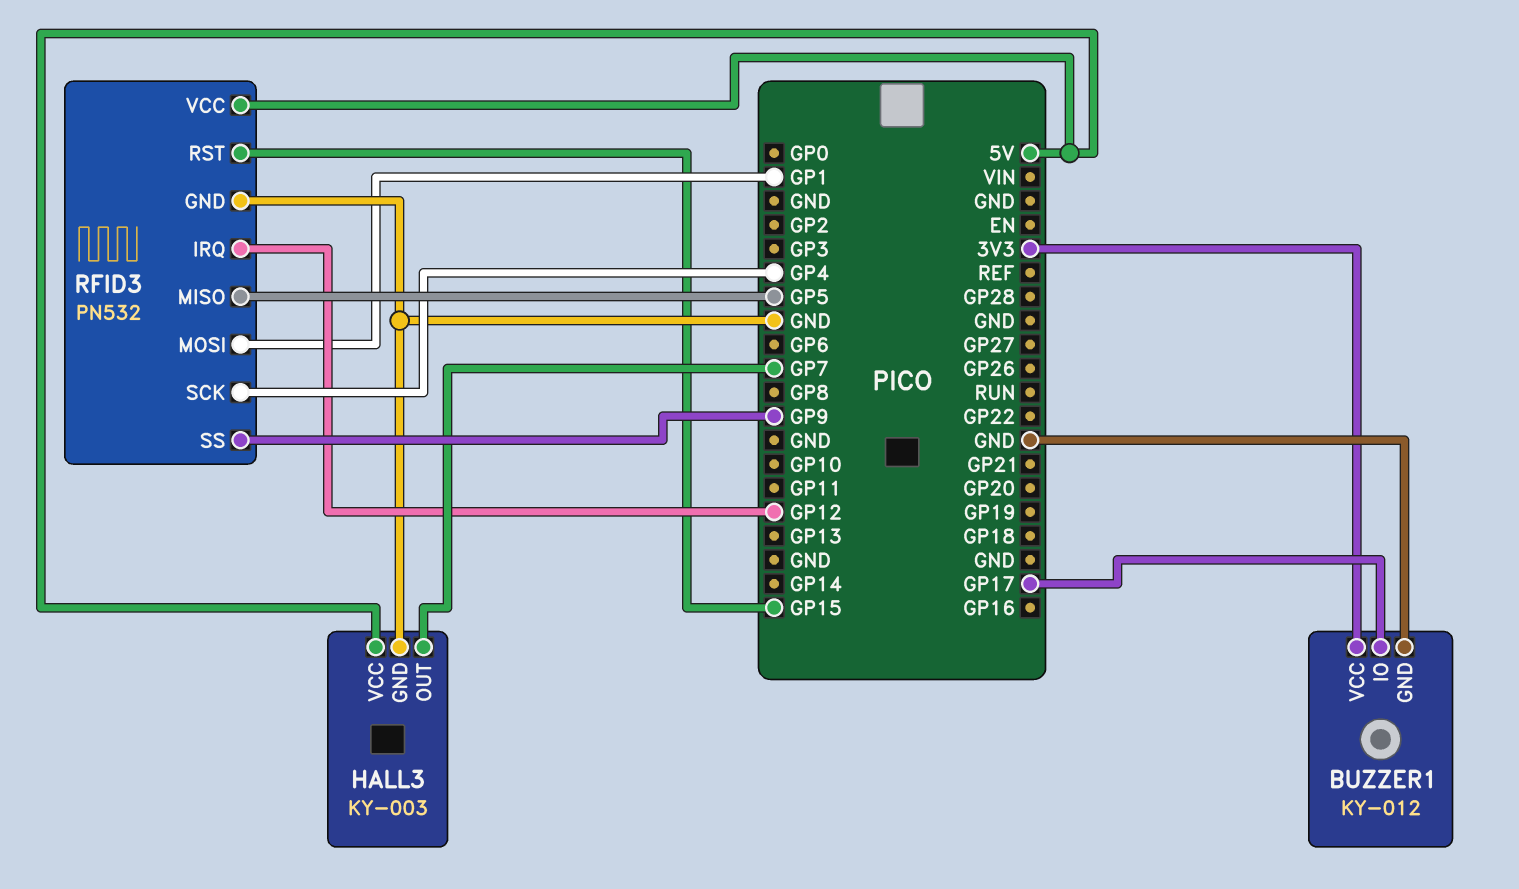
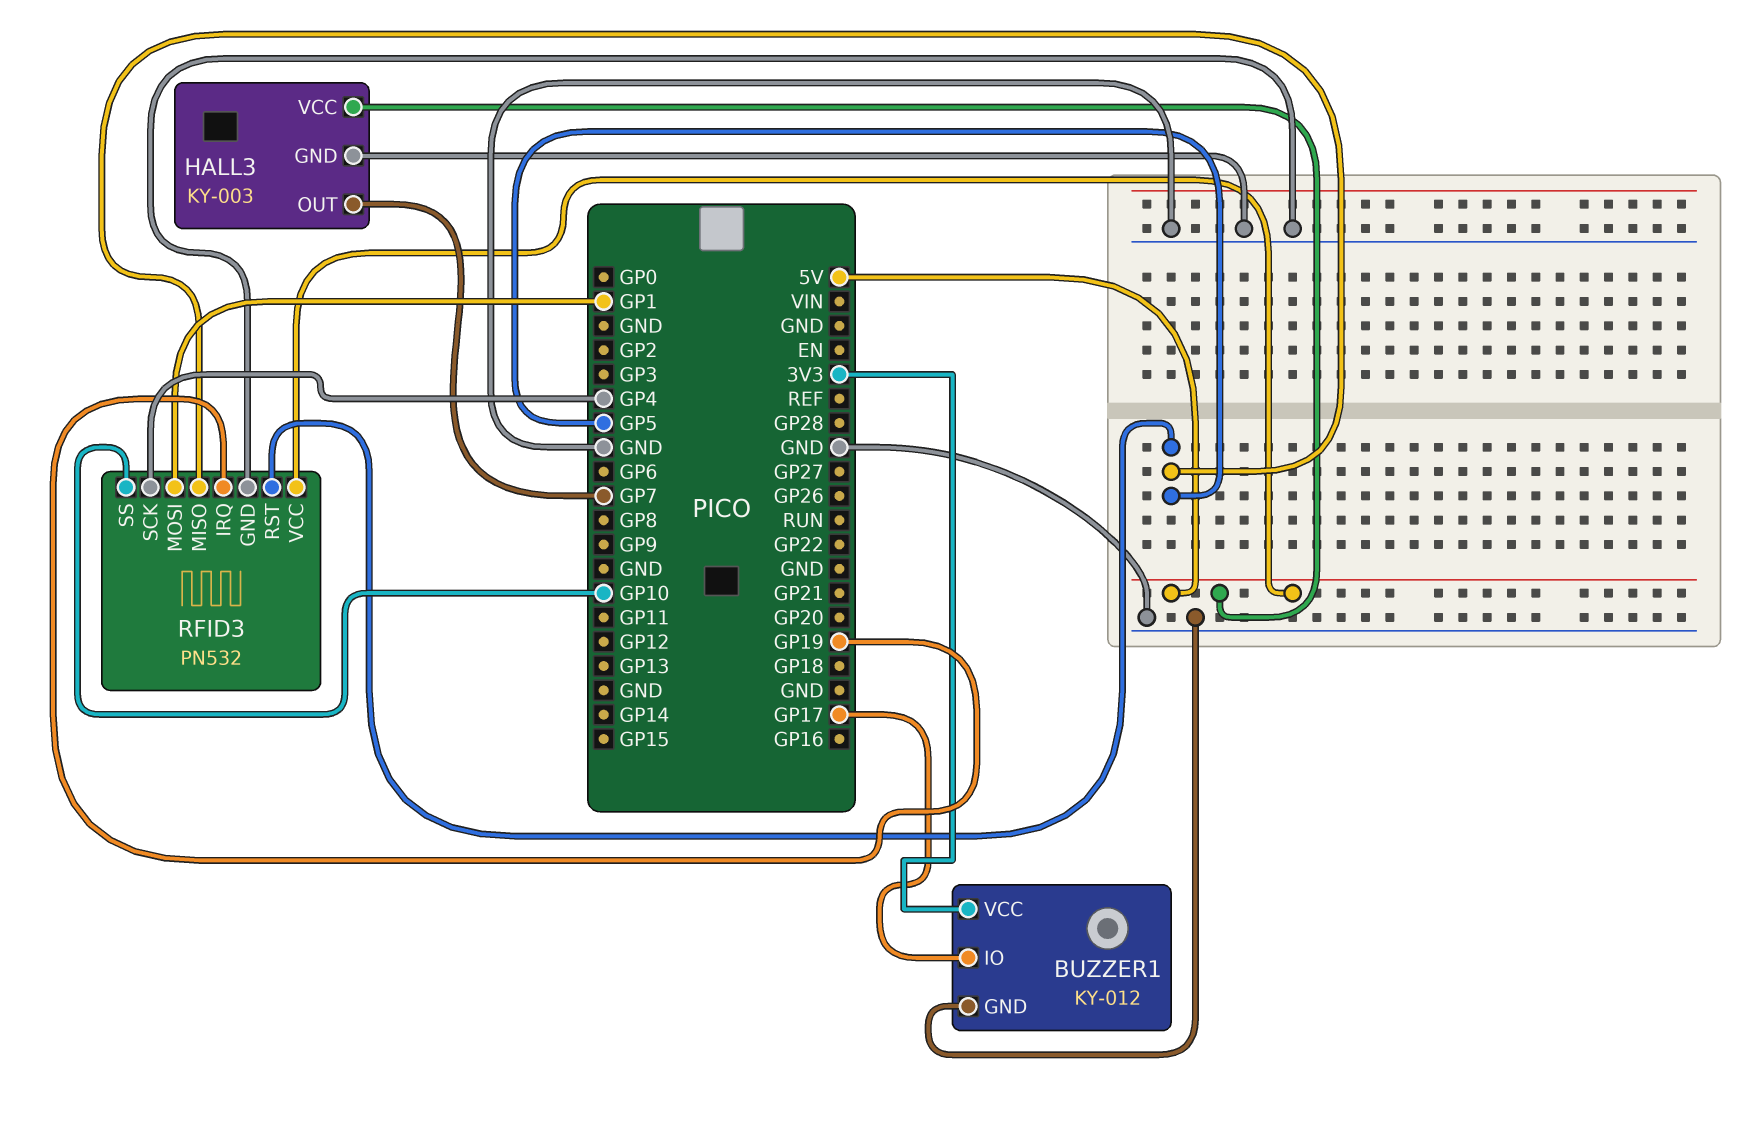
RFID3 pin IRQ: GP12 -> GP19
RFID3 pin RST: GP15 -> GP5
RFID3 pin SS: GP9 -> GP10

